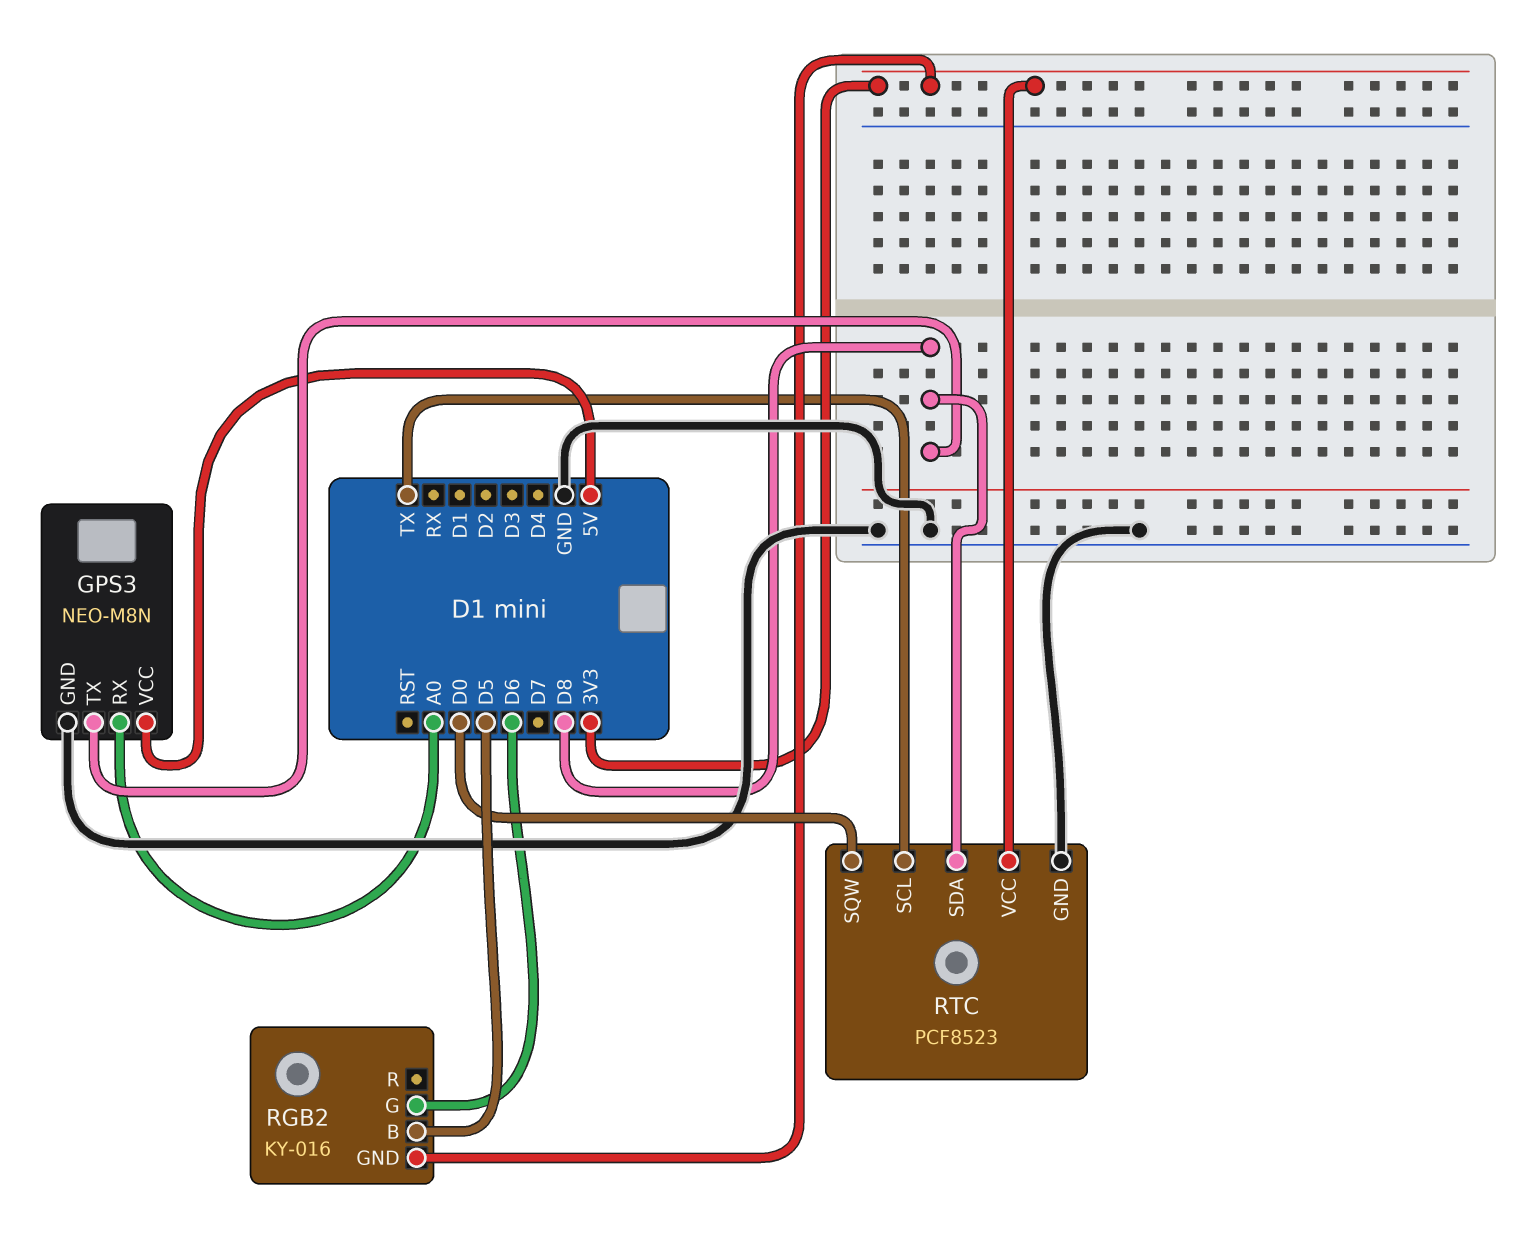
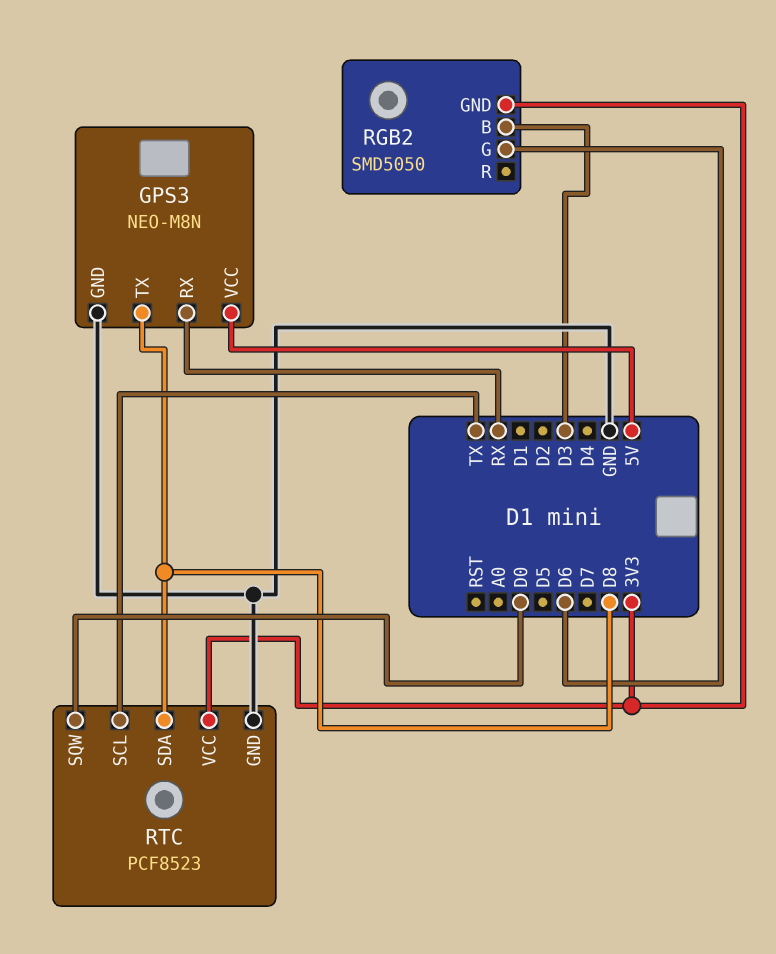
GPS3 pin RX: A0 -> RX
RGB2: KY-016 -> SMD5050
RGB2 pin B: D5 -> D3

